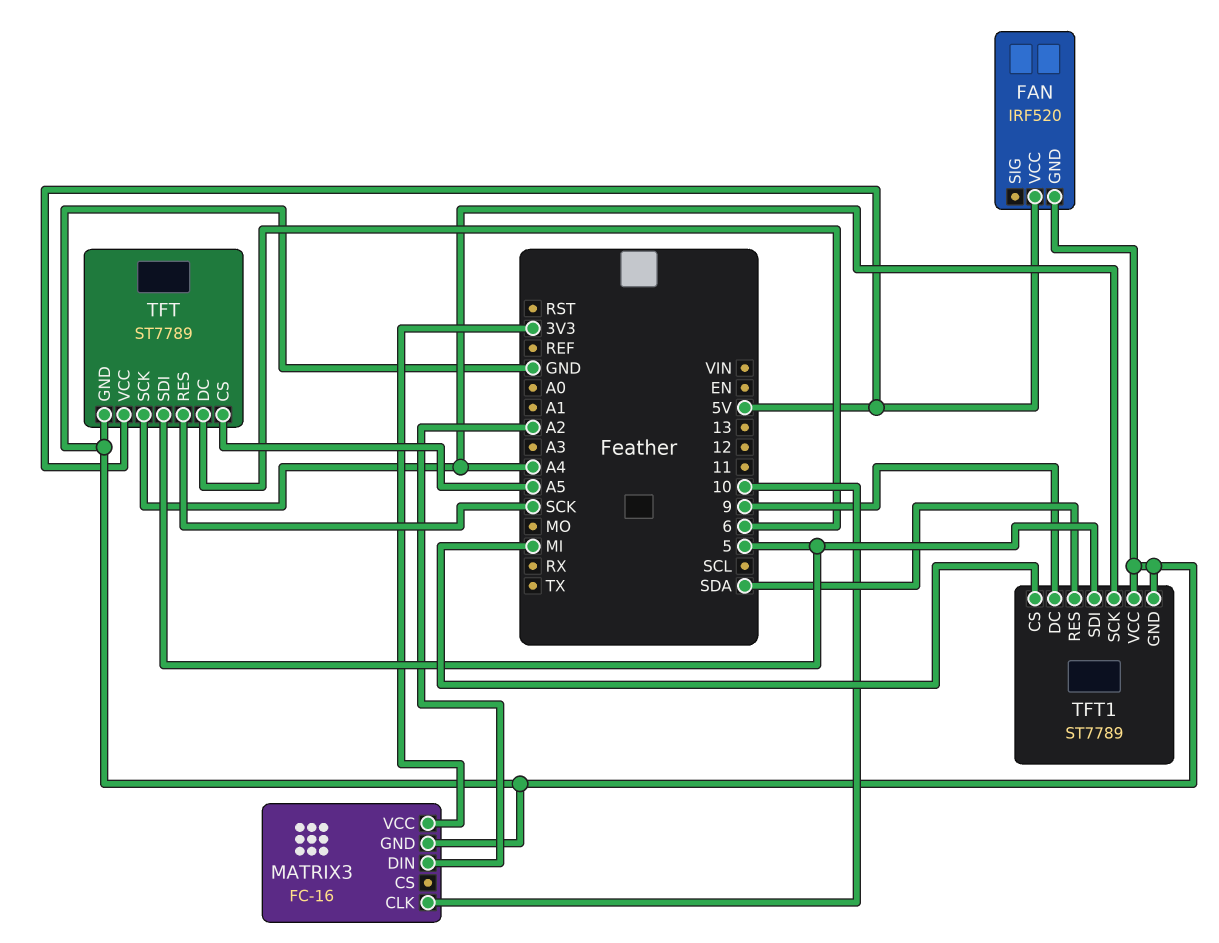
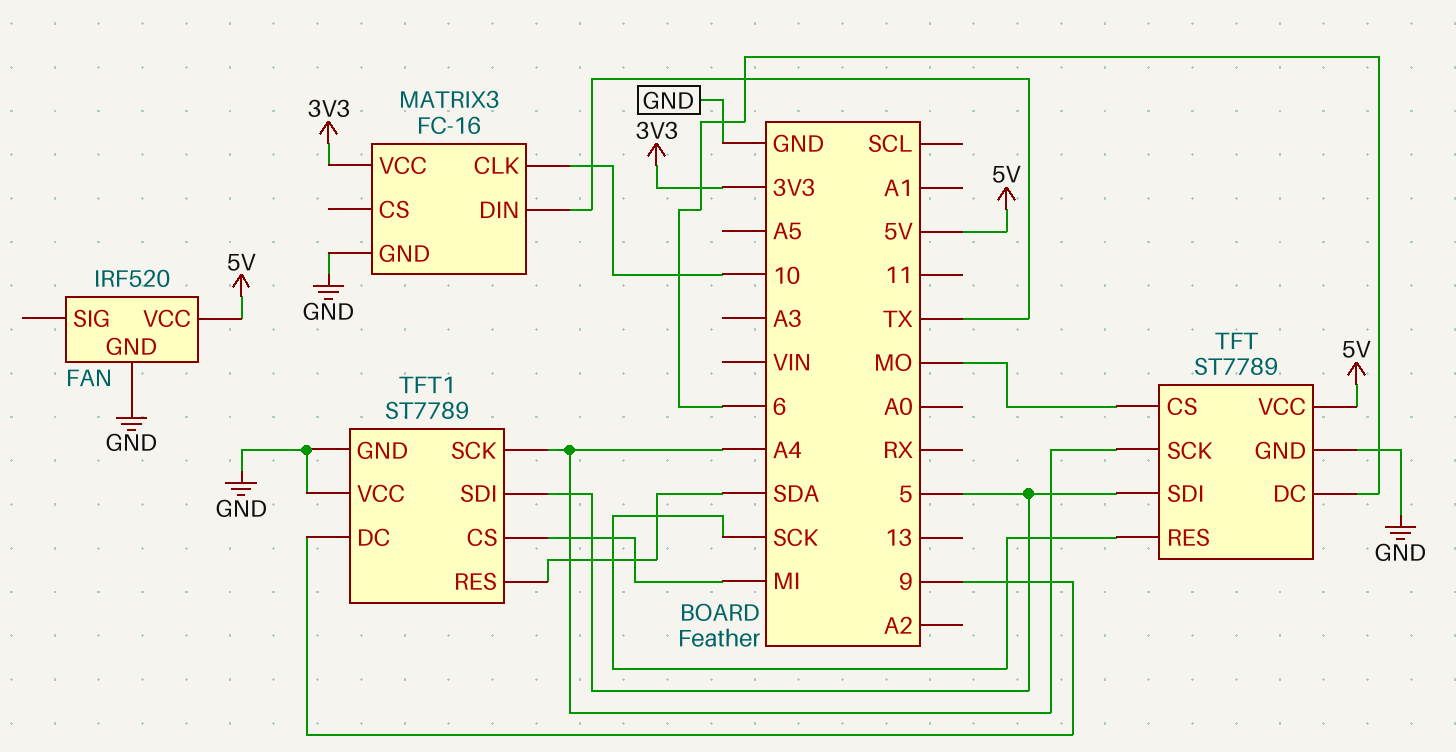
MATRIX3 pin DIN: A2 -> TX
TFT pin CS: A5 -> MO

